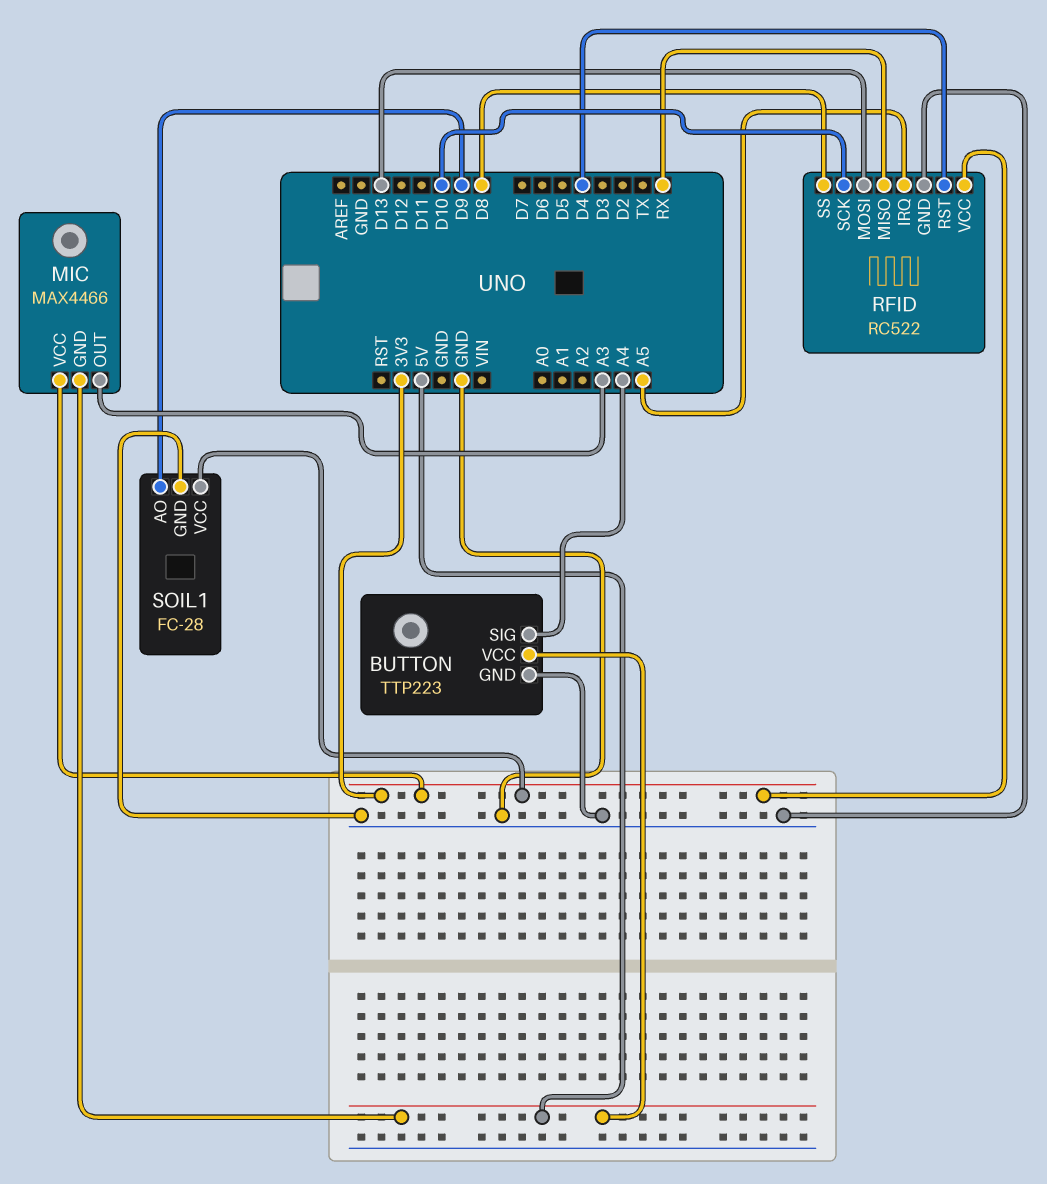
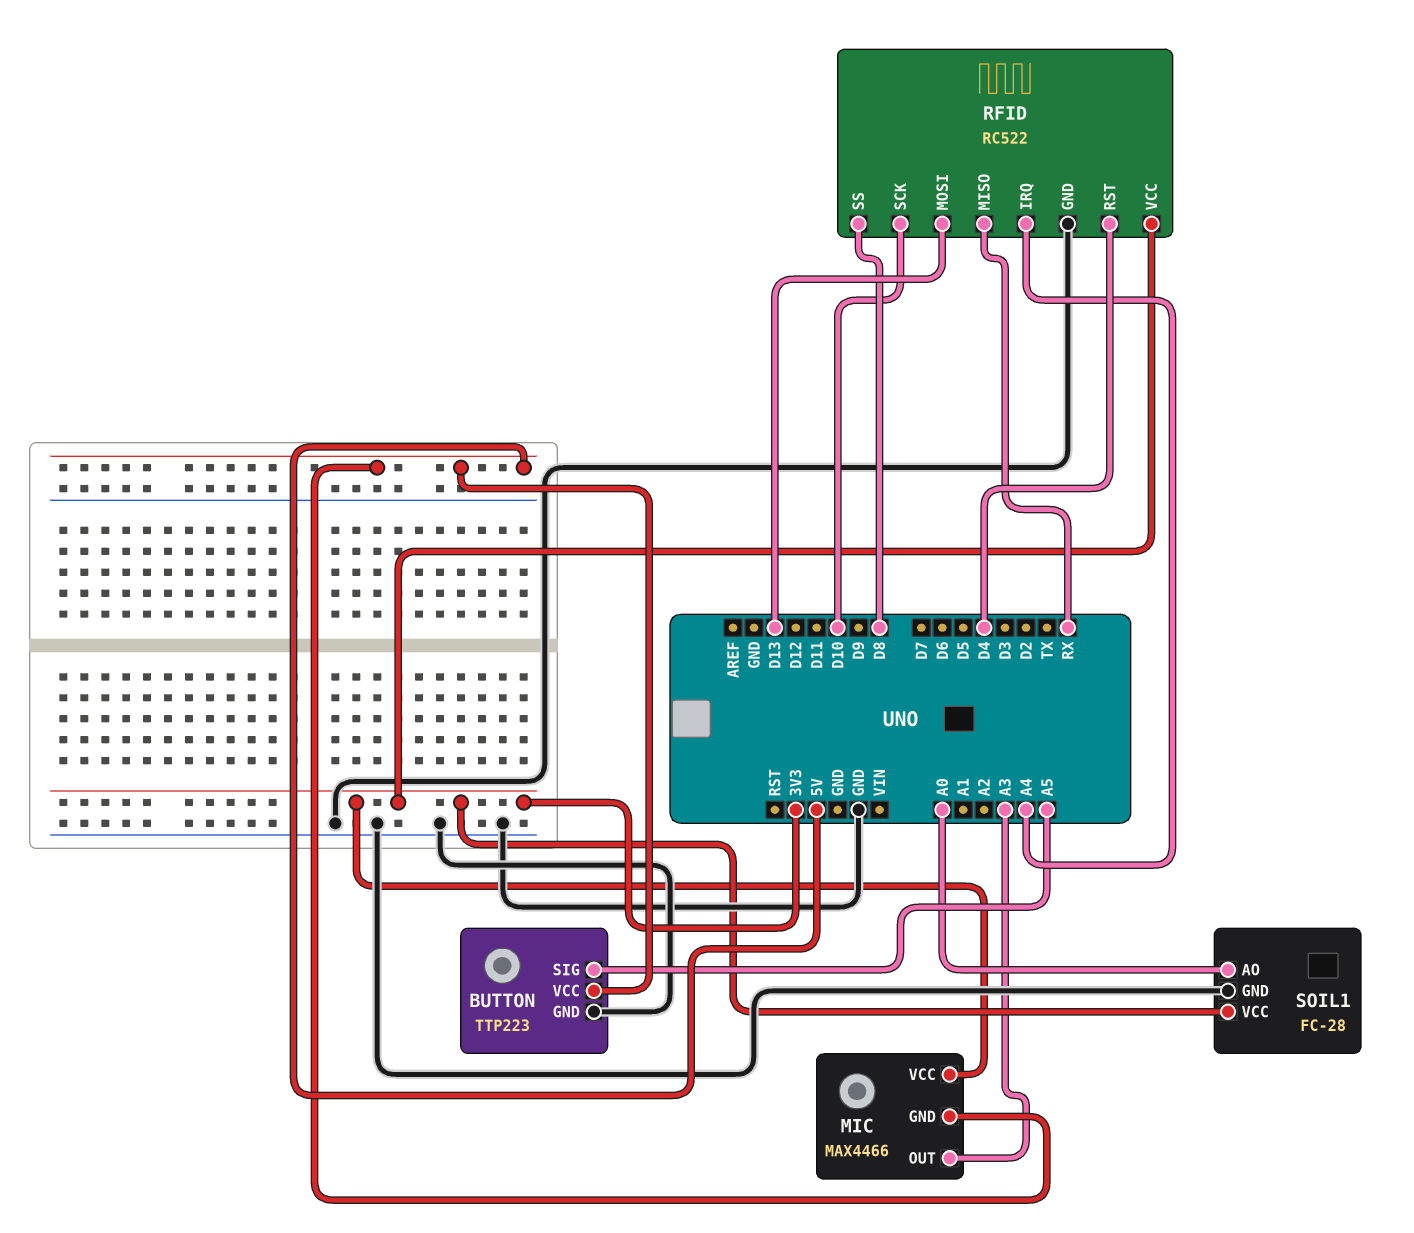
BUTTON pin SIG: A4 -> A5
RFID pin IRQ: A5 -> A4
SOIL1 pin AO: D9 -> A0

